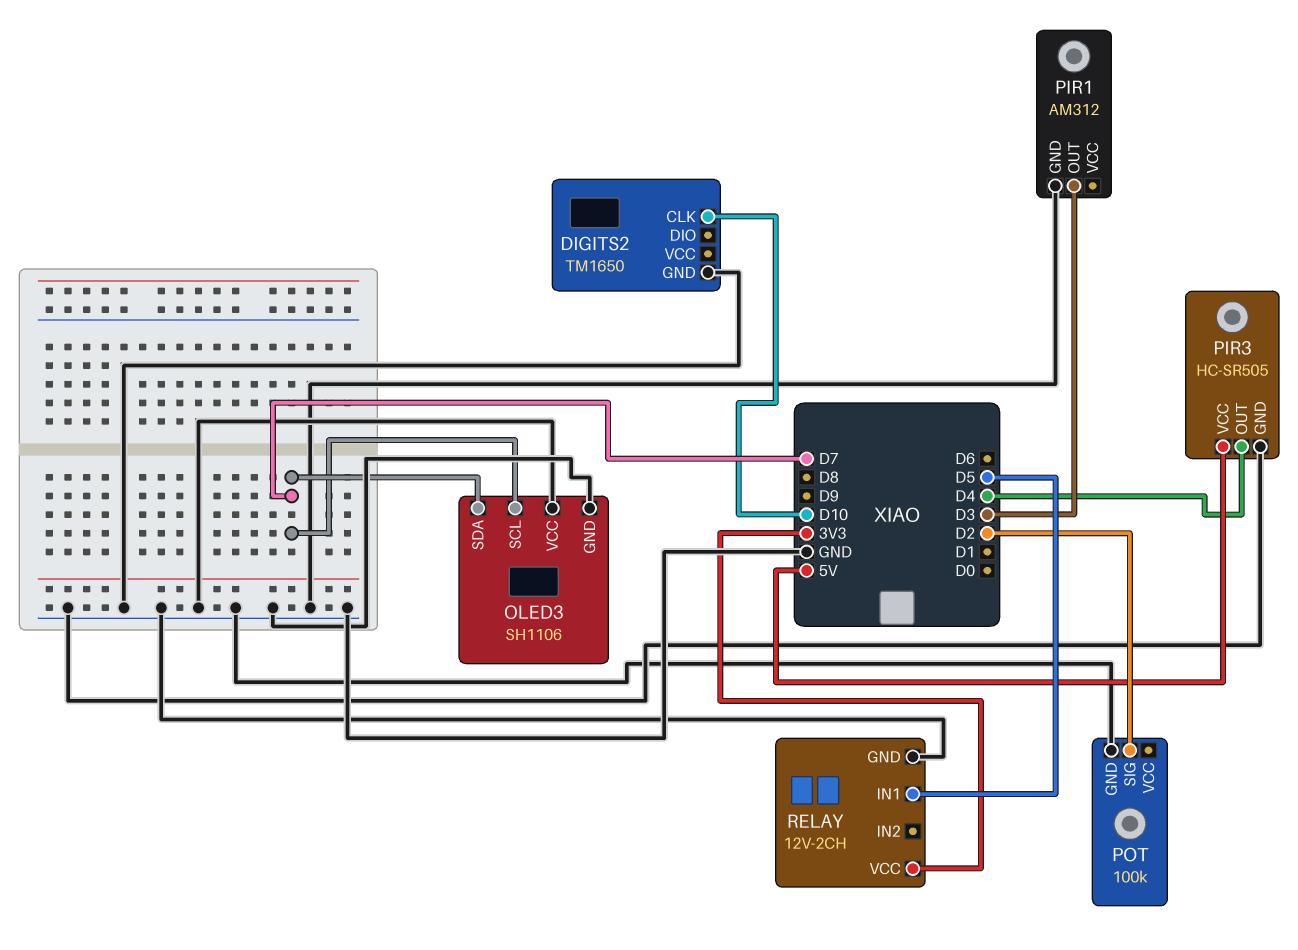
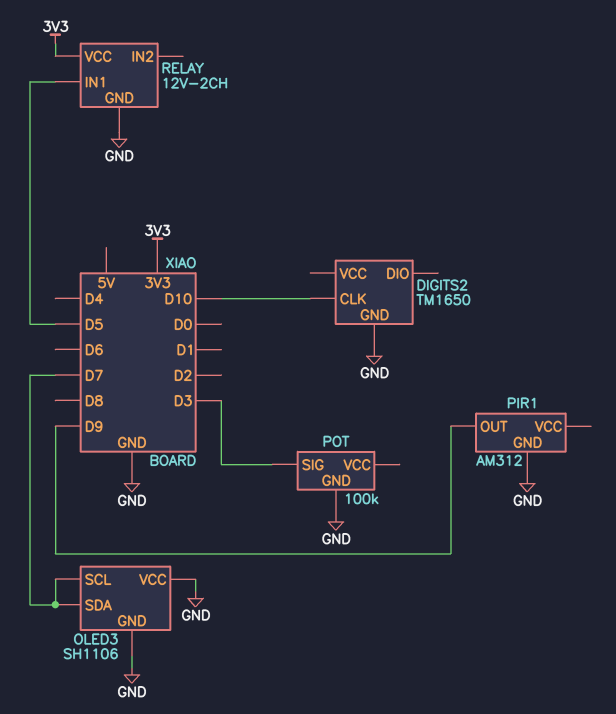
PIR1 pin OUT: D3 -> D9
PIR3: HC-SR505 -> none
PIR3 pin GND: GND -> none
PIR3 pin OUT: D4 -> none
PIR3 pin VCC: 5V -> none
POT pin SIG: D2 -> D3

